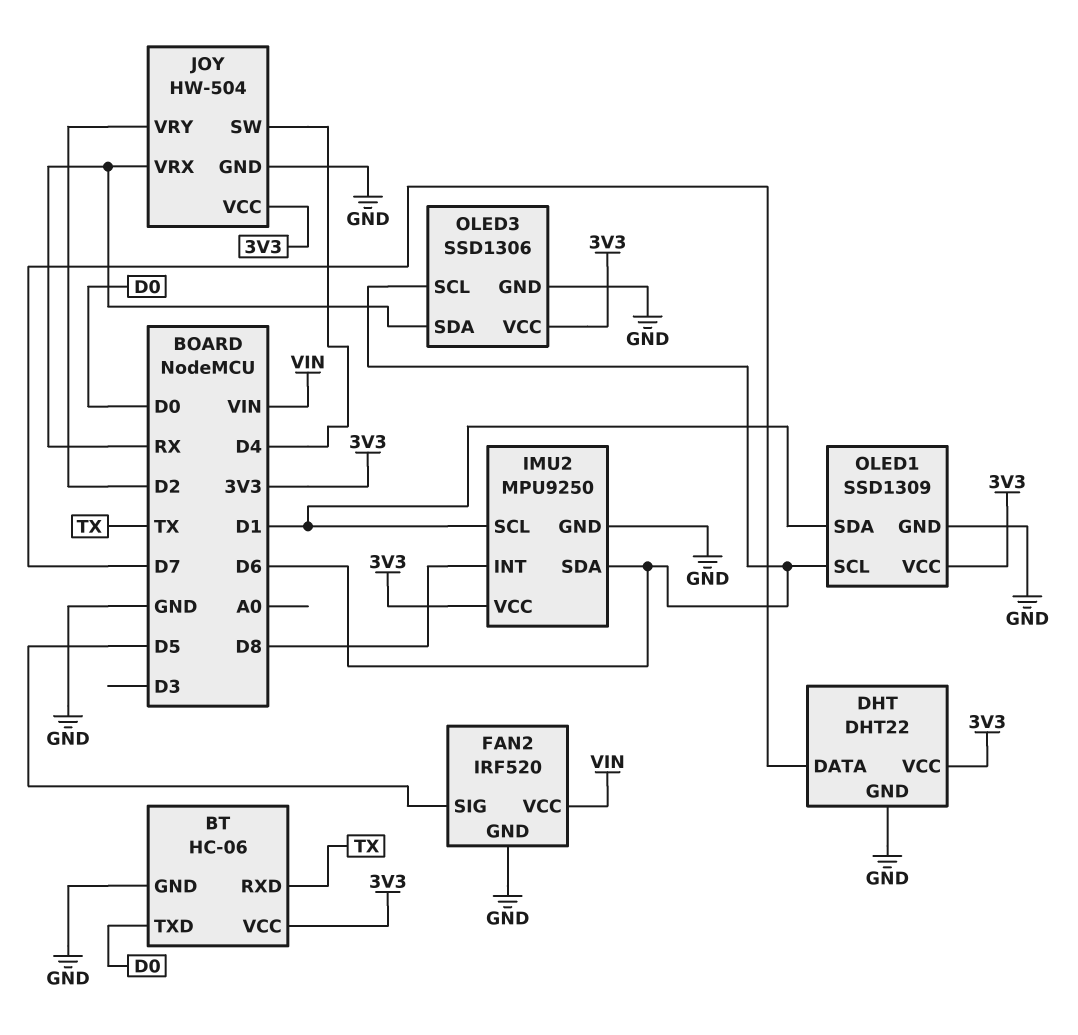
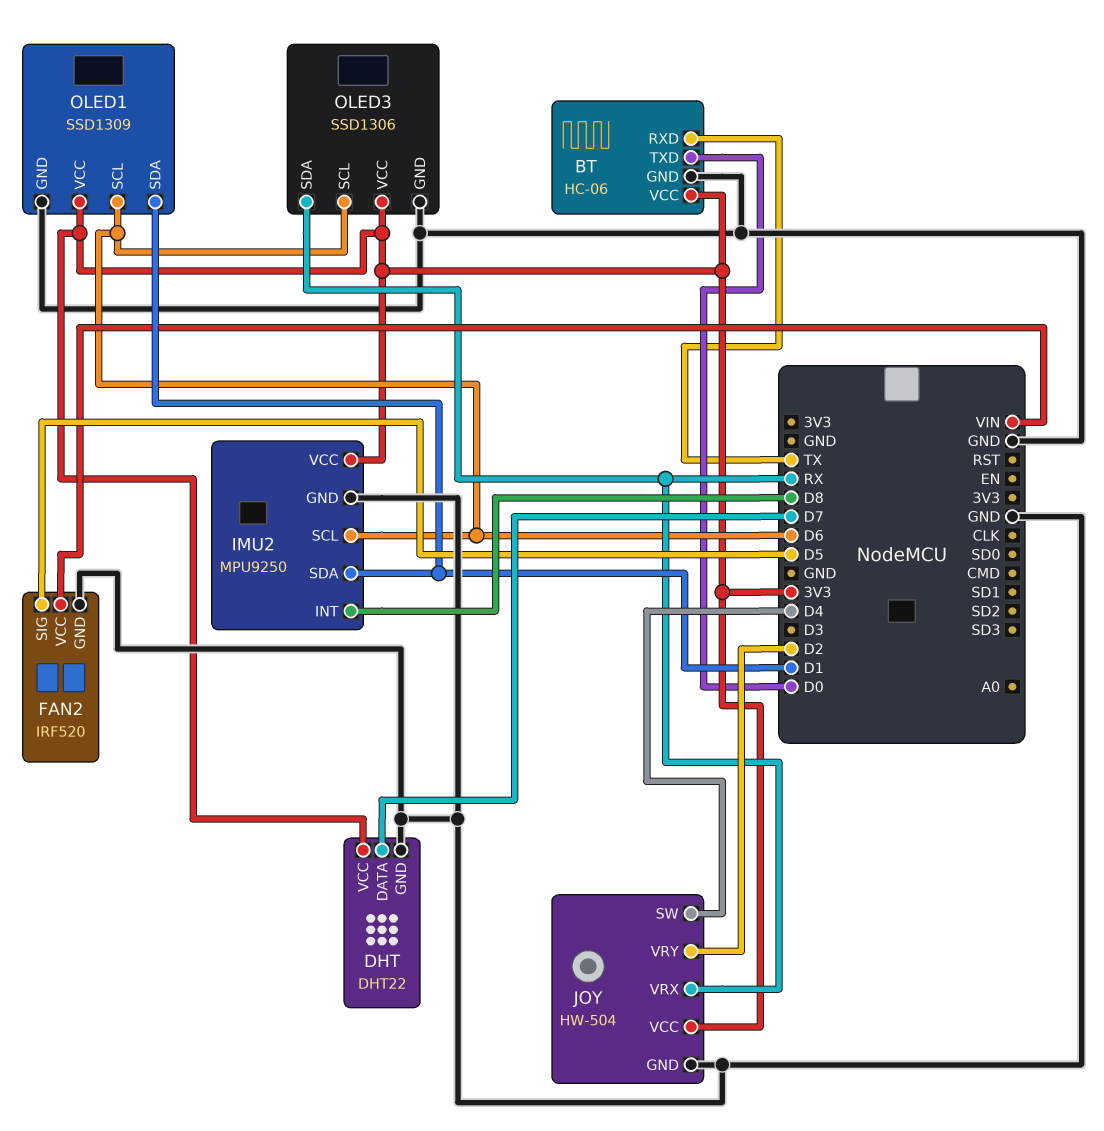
IMU2 pin SCL: D1 -> D6
IMU2 pin SDA: D6 -> D1

